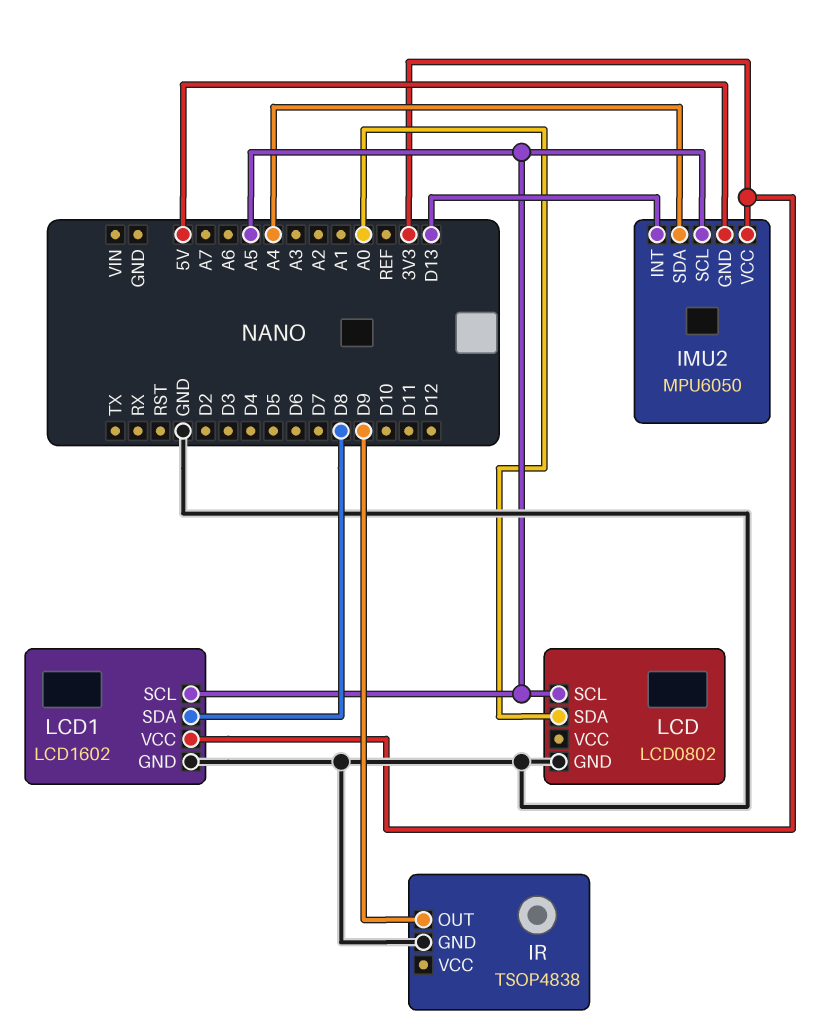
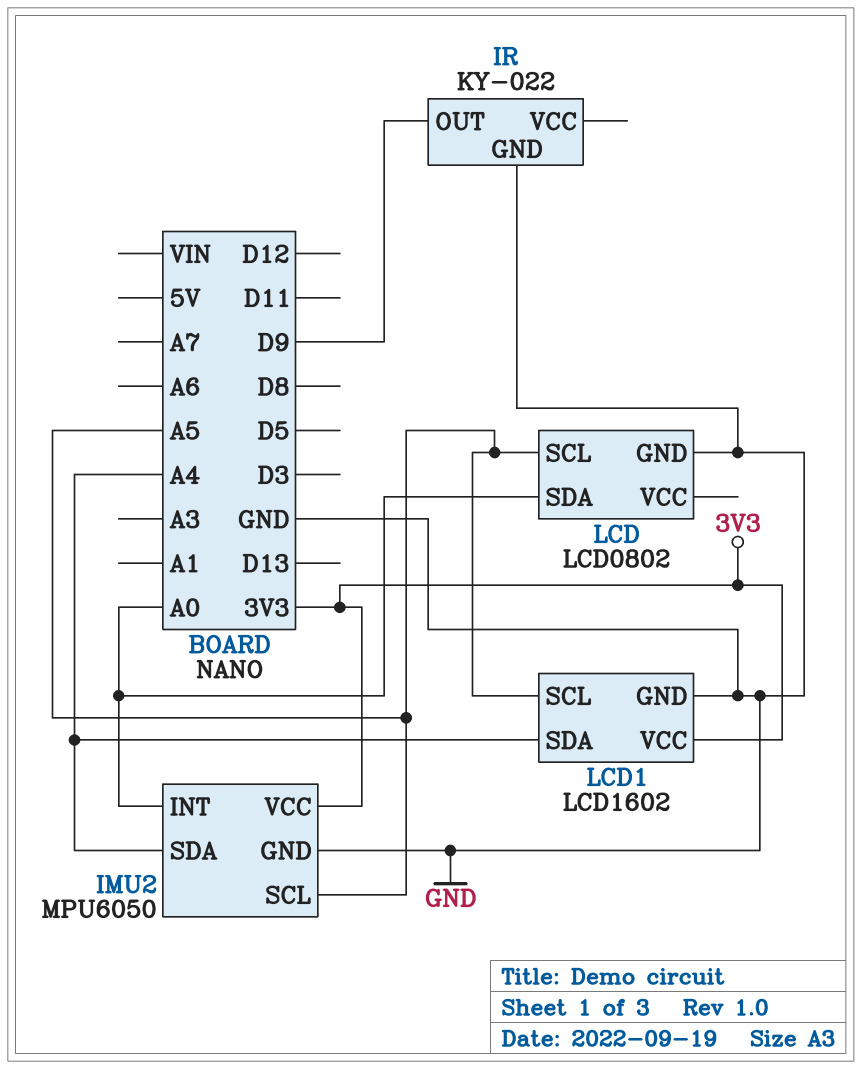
IMU2 pin GND: 5V -> GND
IMU2 pin INT: D13 -> A0
IR: TSOP4838 -> KY-022
LCD1 pin SDA: D8 -> A4

